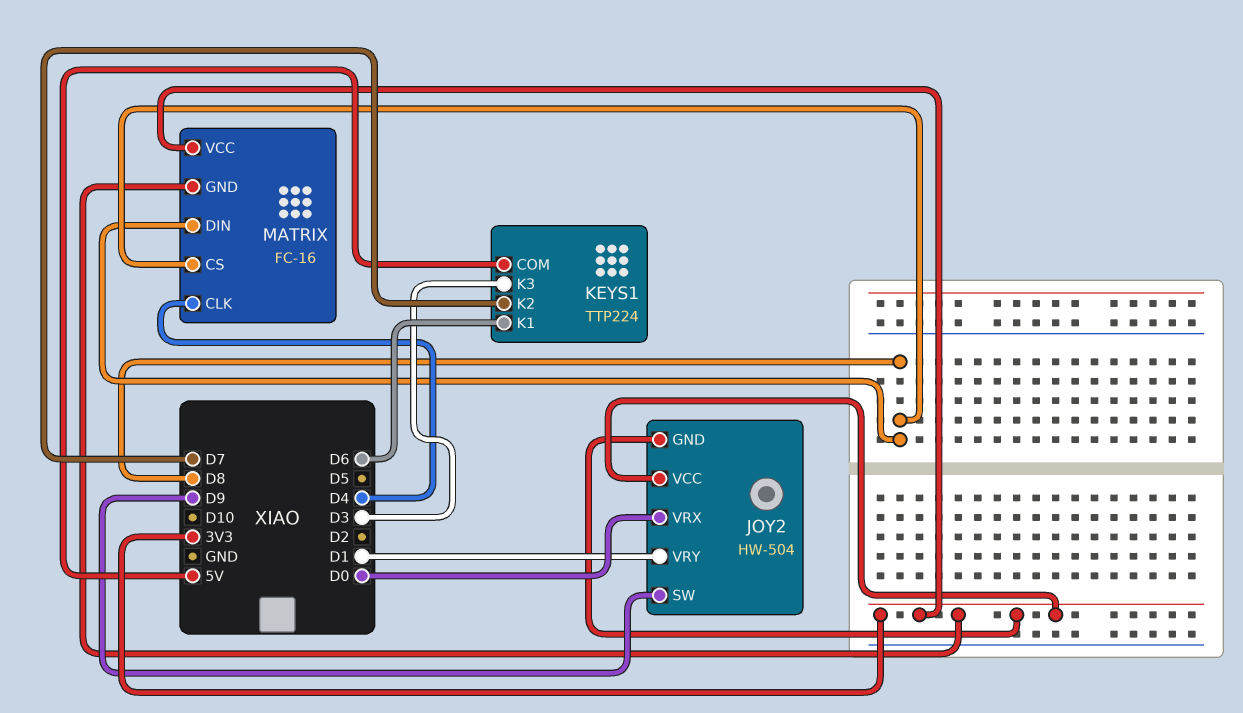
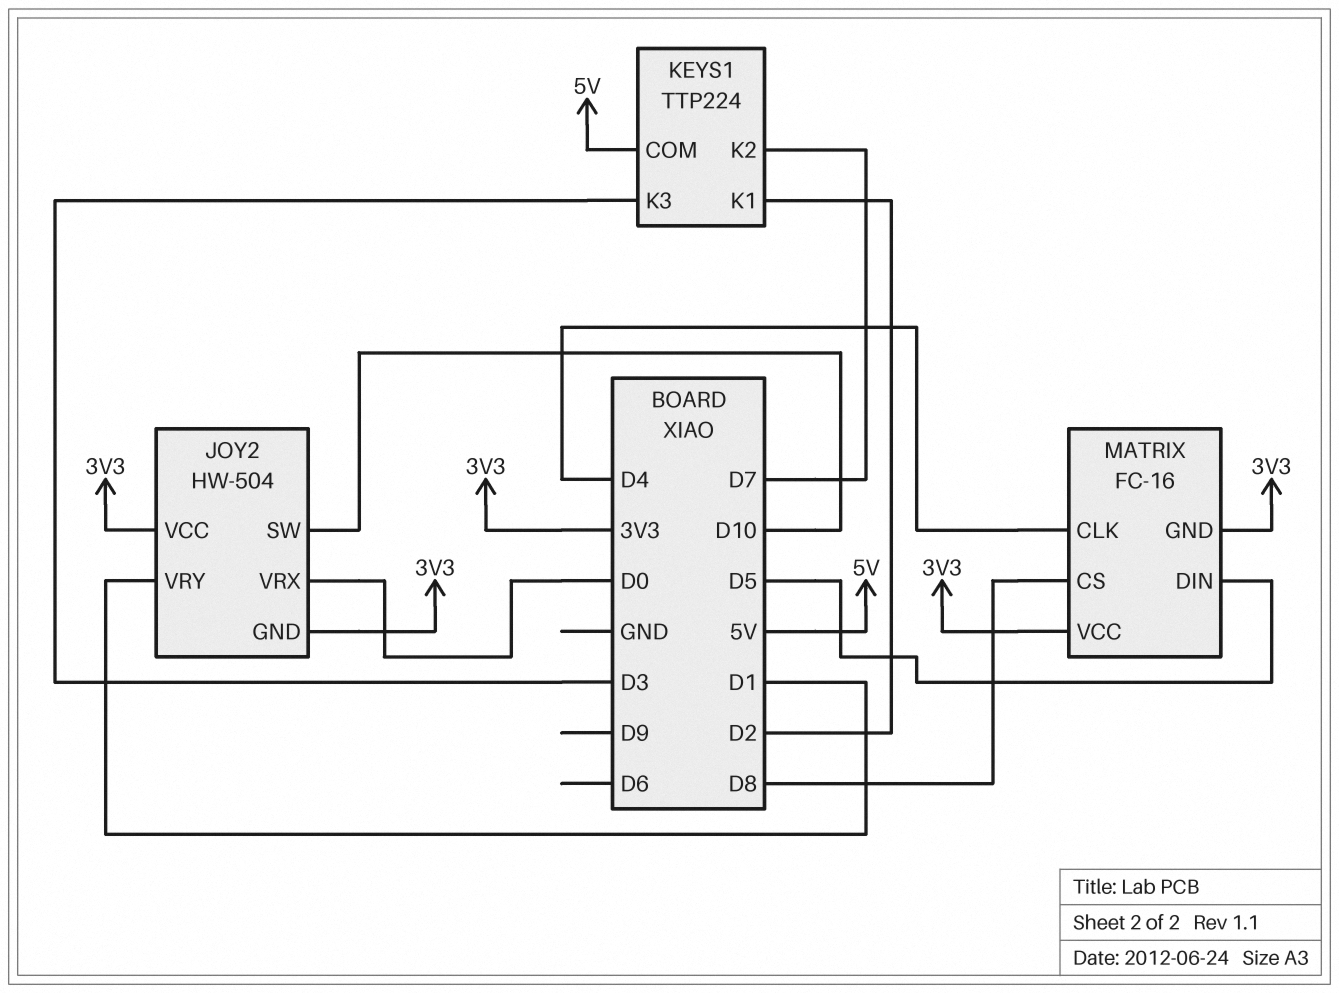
JOY2 pin SW: D9 -> D10
KEYS1 pin K1: D6 -> D2
MATRIX pin DIN: D8 -> D5

